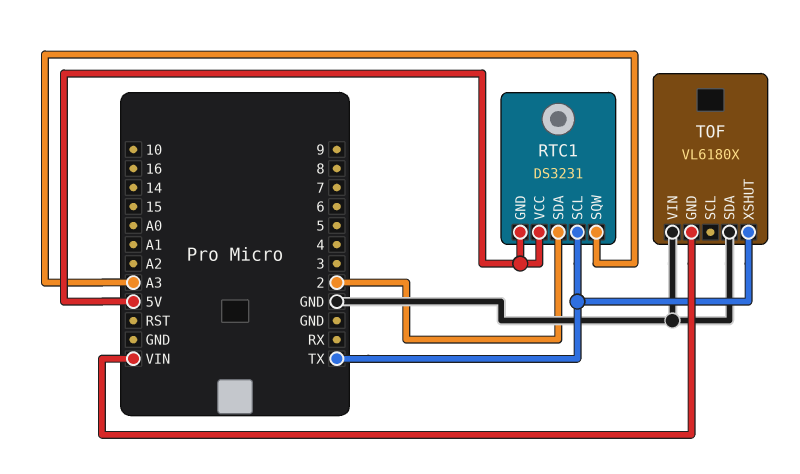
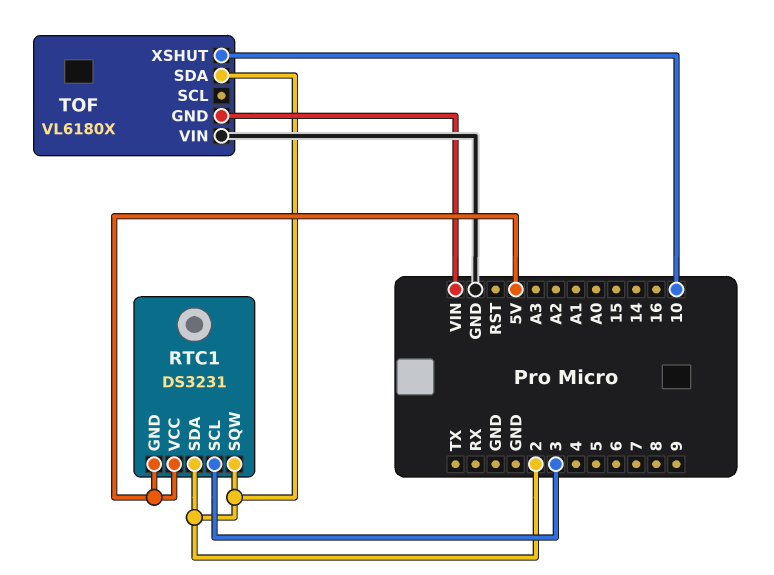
RTC1 pin SCL: TX -> 3
RTC1 pin SQW: A3 -> 2
TOF pin SDA: GND -> 2
TOF pin XSHUT: TX -> 10

